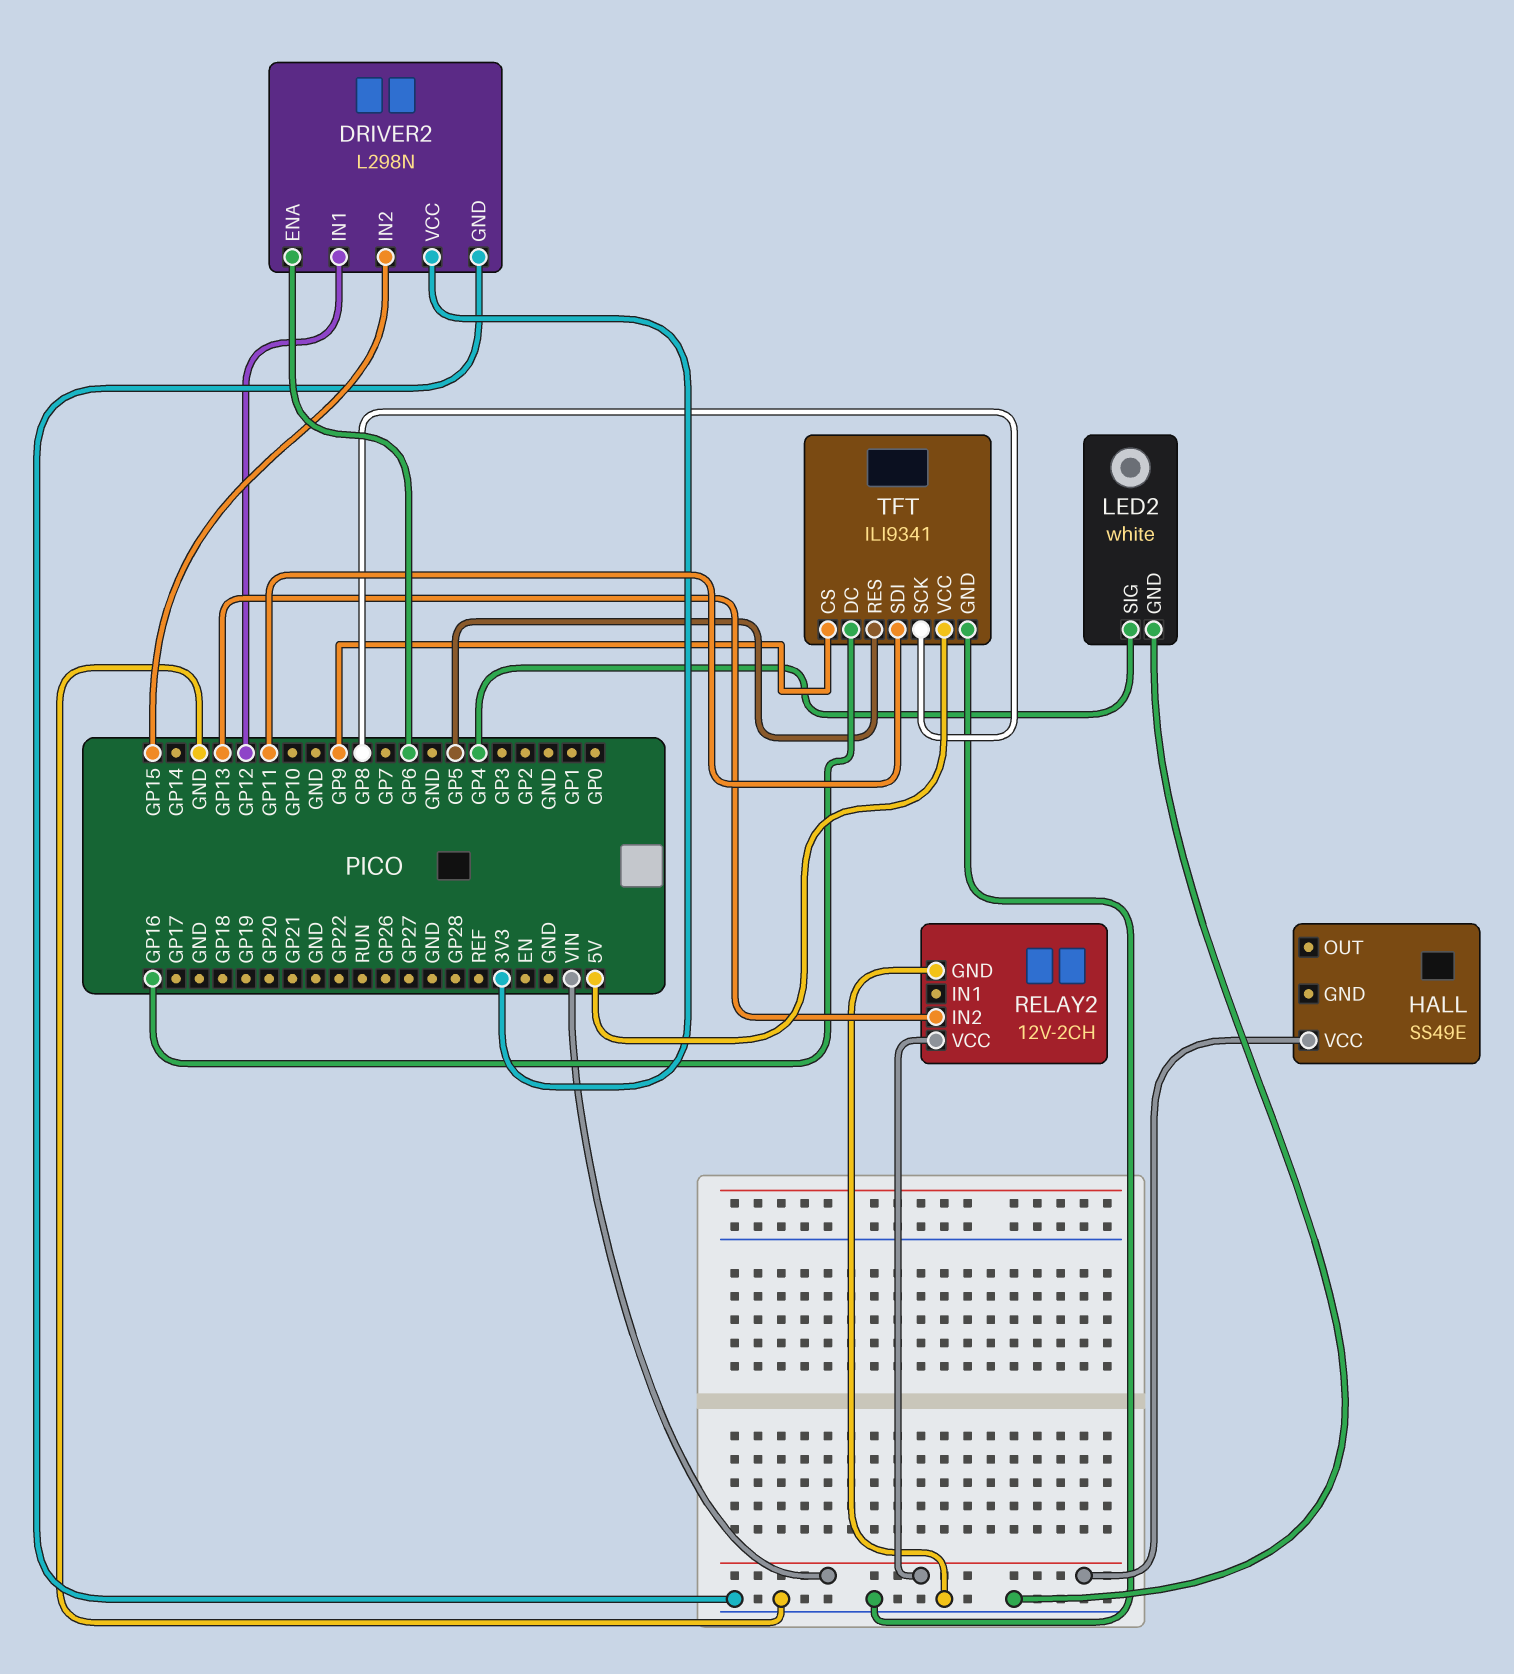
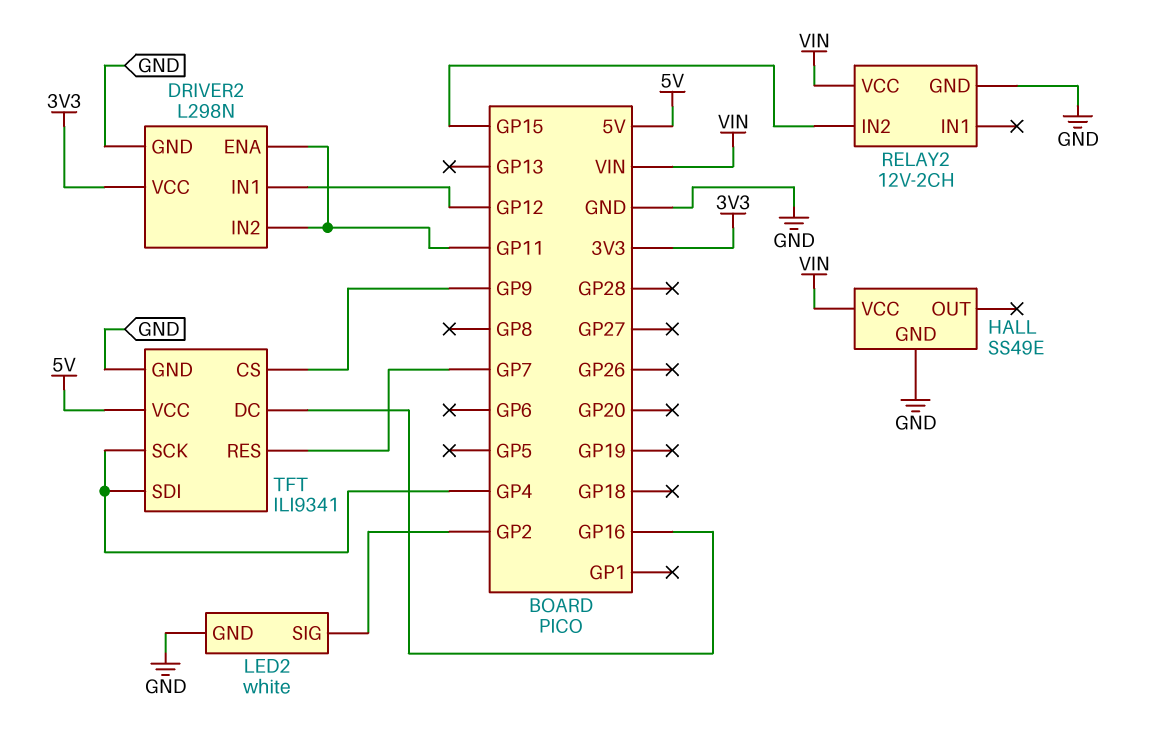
DRIVER2 pin ENA: GP6 -> GP11
DRIVER2 pin IN2: GP15 -> GP11
HALL pin GND: none -> GND
LED2 pin SIG: GP4 -> GP2
RELAY2 pin IN2: GP13 -> GP15
TFT pin RES: GP5 -> GP7
TFT pin SCK: GP8 -> GP4
TFT pin SDI: GP11 -> GP4

